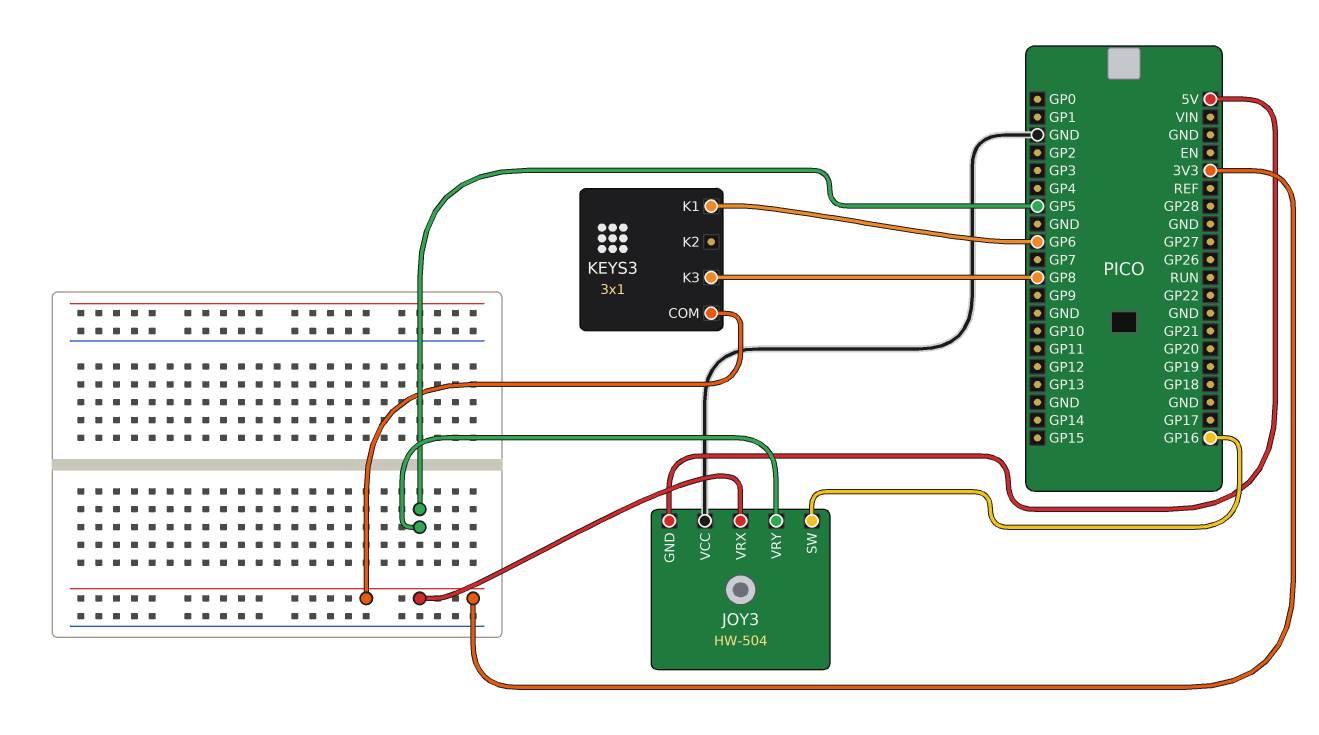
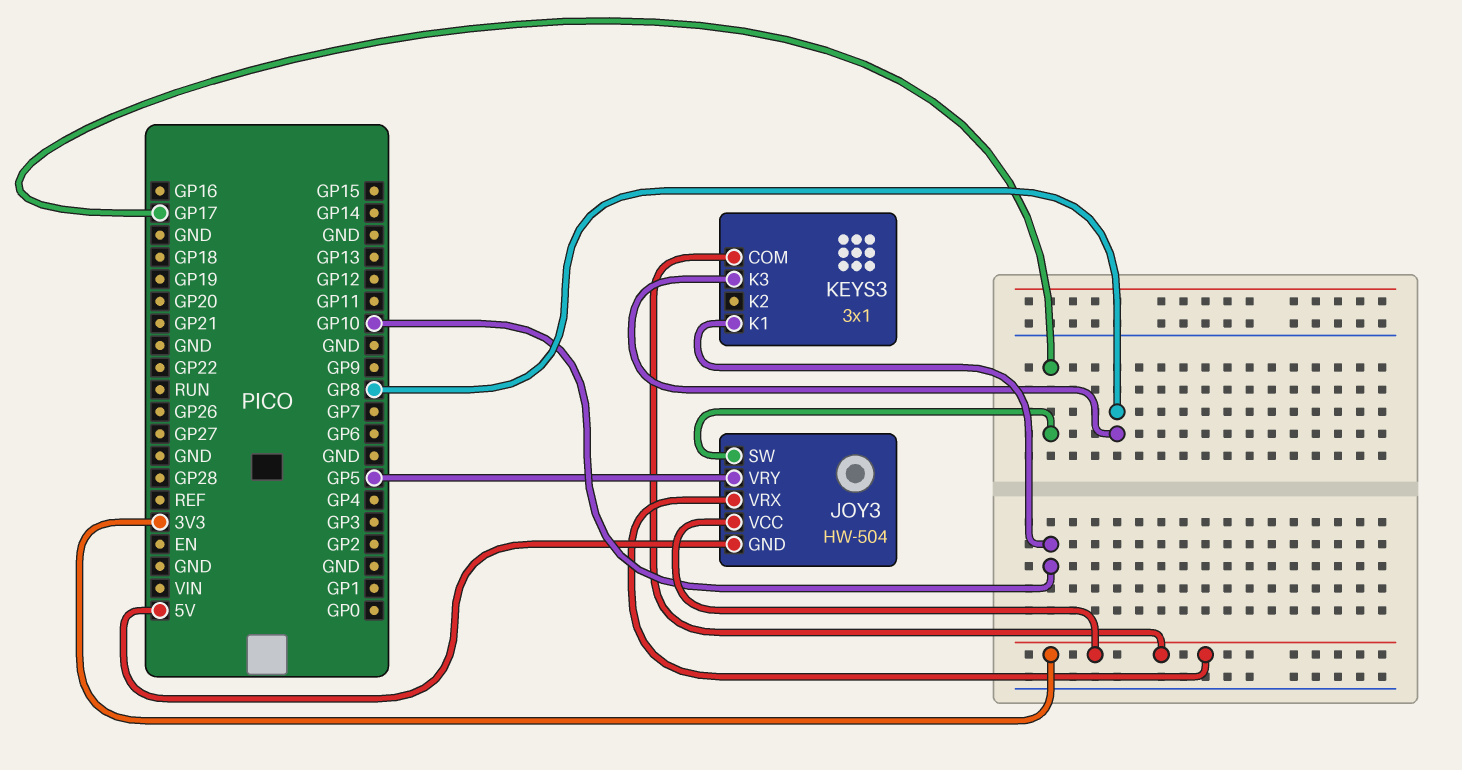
JOY3 pin SW: GP16 -> GP17
JOY3 pin VCC: GND -> 3V3
KEYS3 pin K1: GP6 -> GP10

